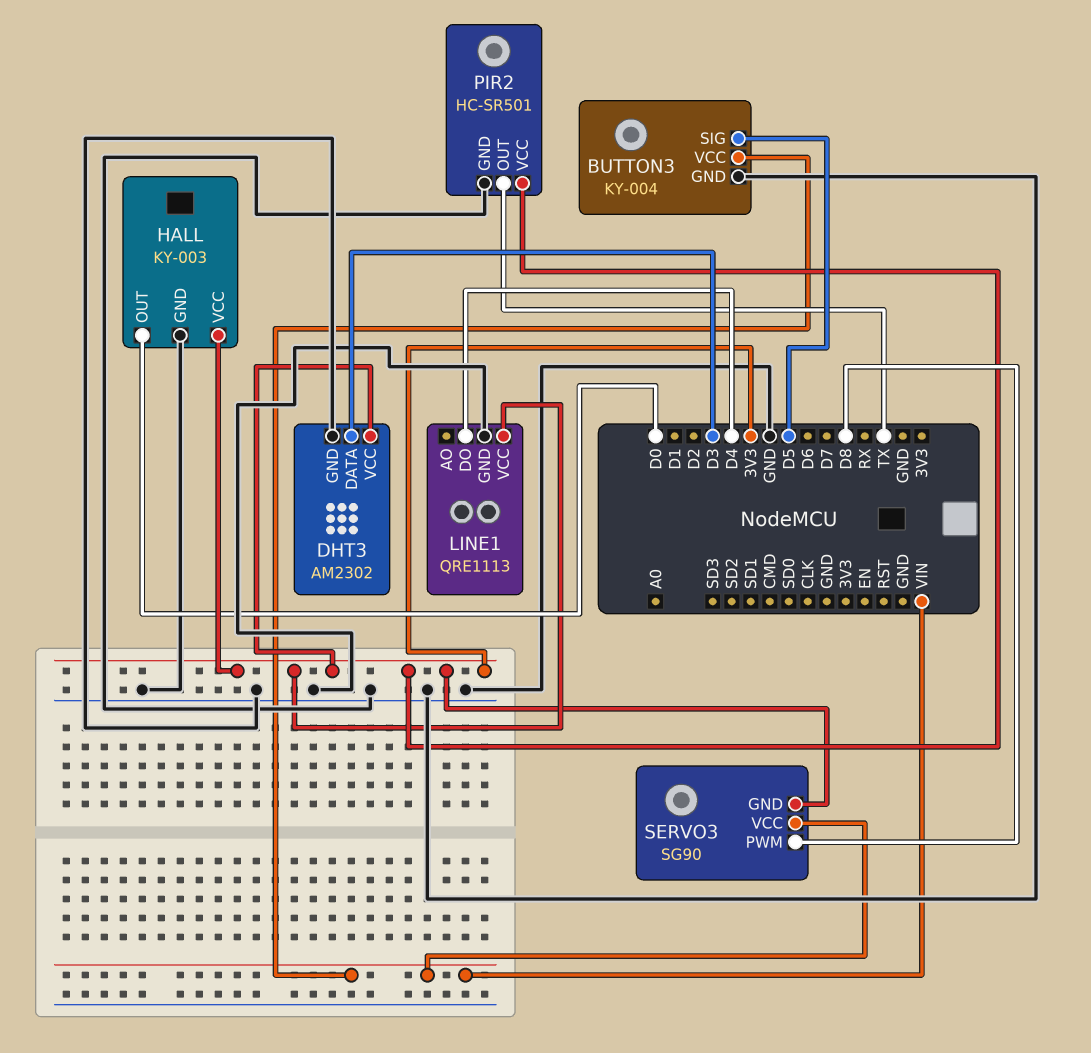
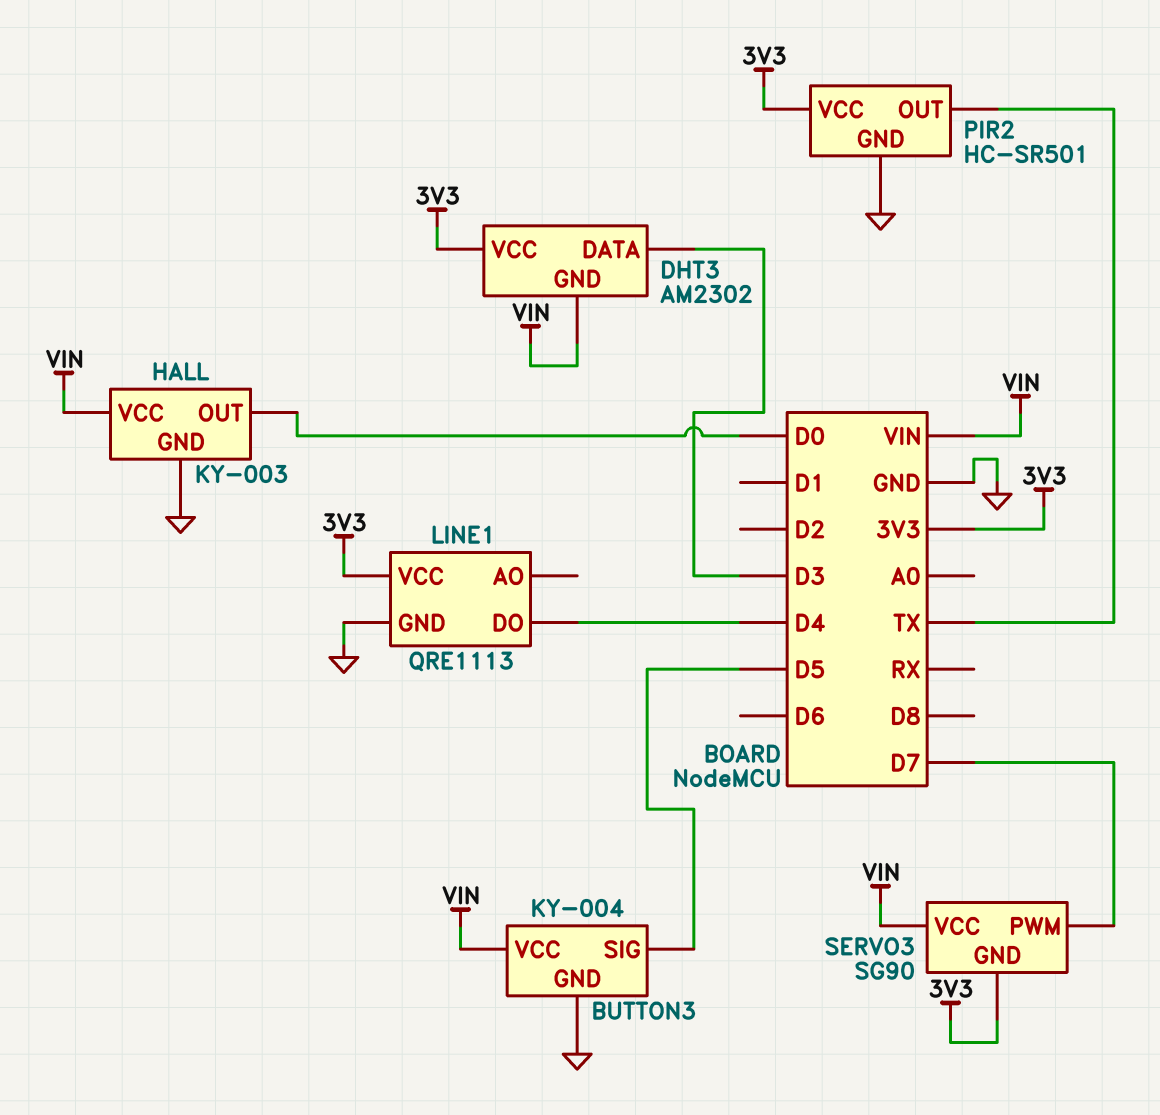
DHT3 pin GND: GND -> VIN
HALL pin VCC: 3V3 -> VIN
SERVO3 pin PWM: D8 -> D7

